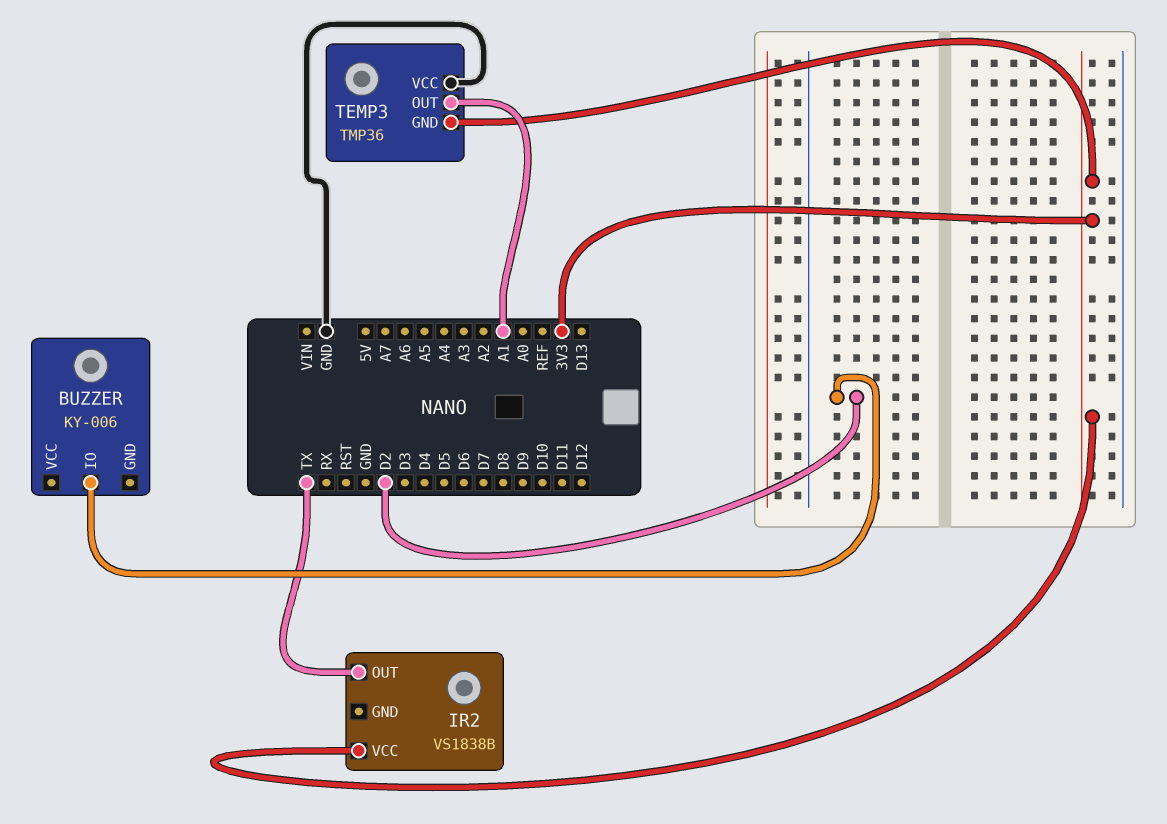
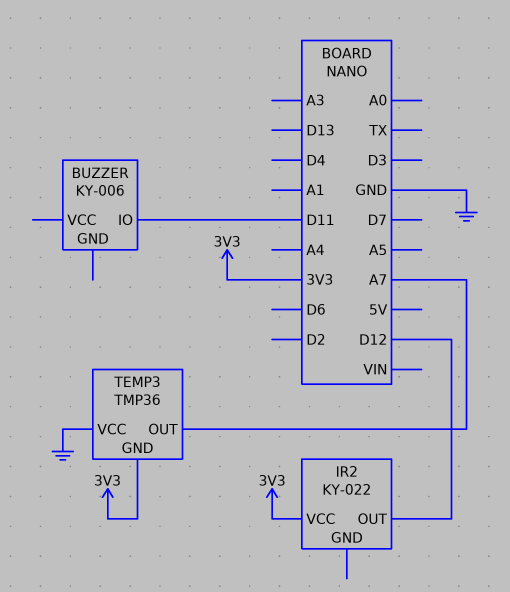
BUZZER pin IO: D2 -> D11
IR2: VS1838B -> KY-022
IR2 pin OUT: TX -> D12
TEMP3 pin OUT: A1 -> A7

